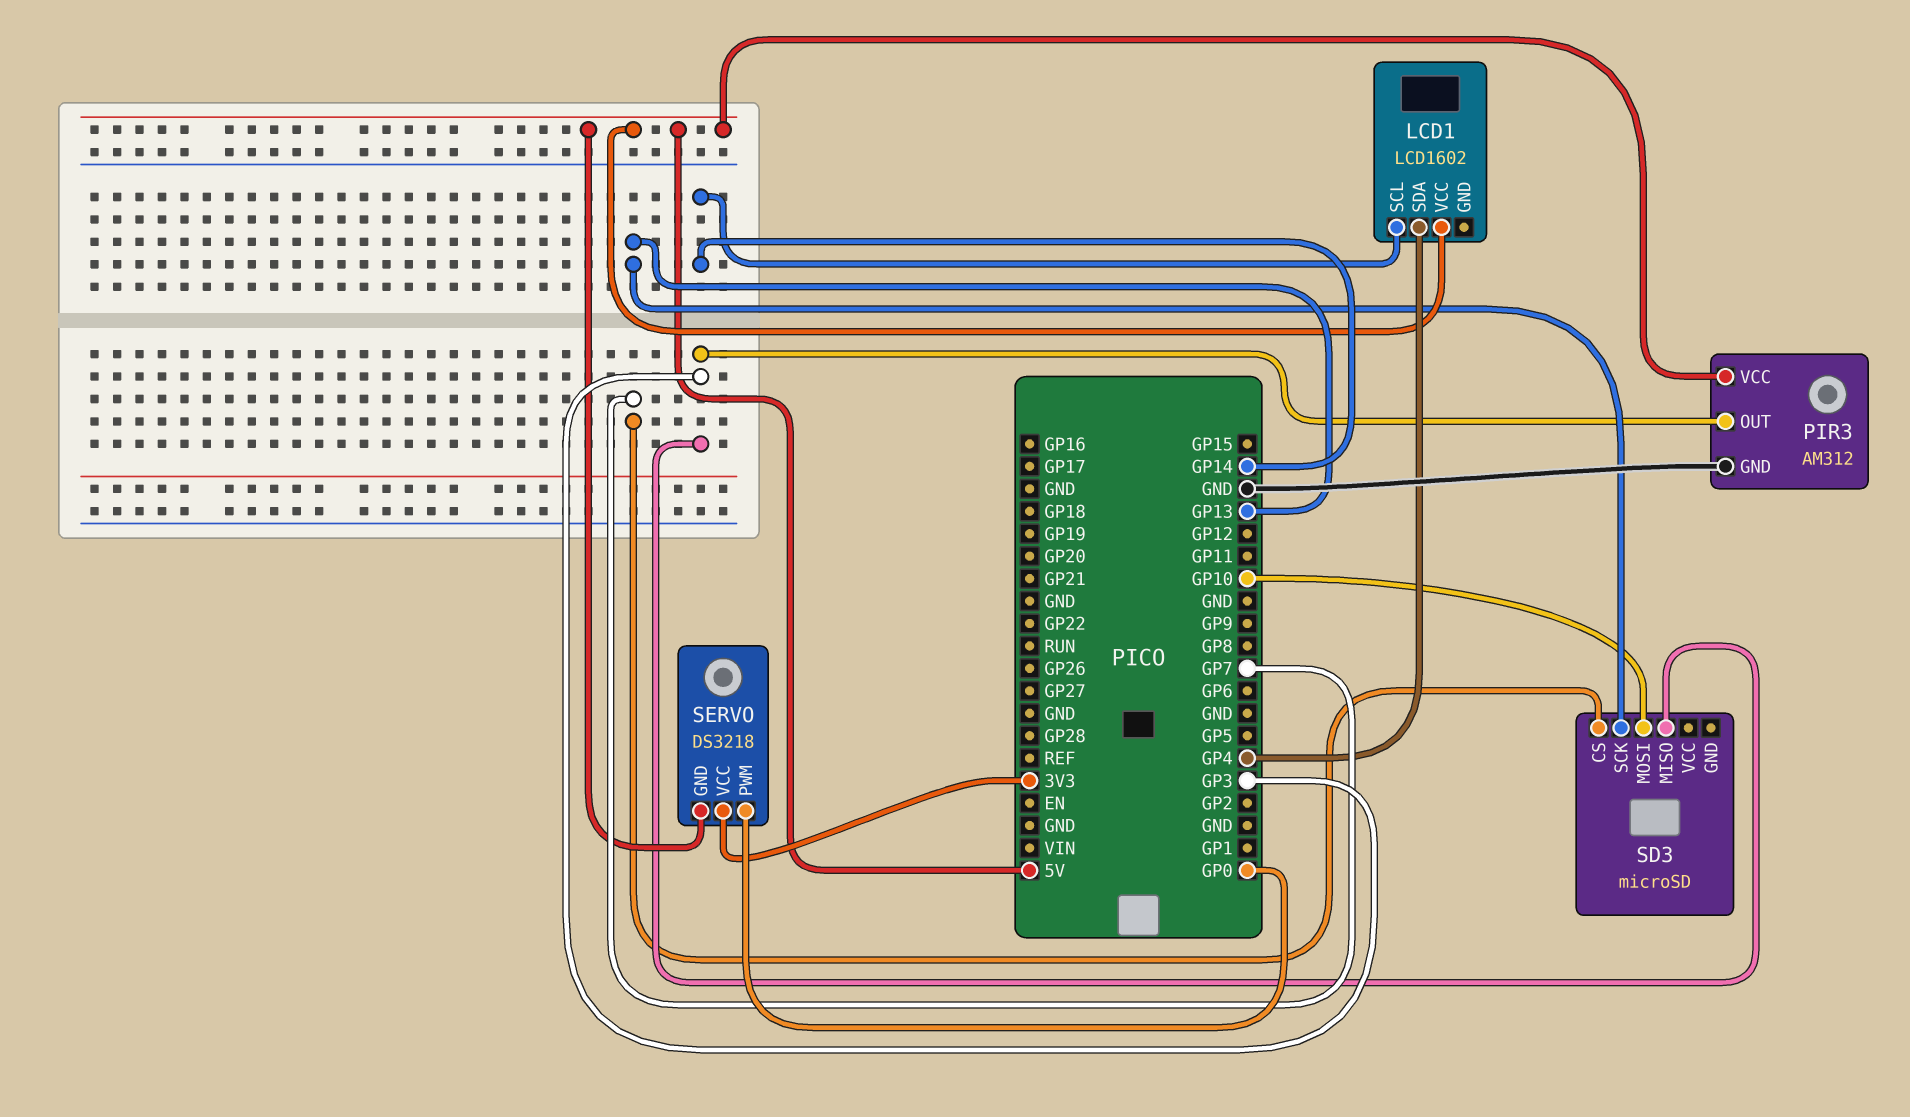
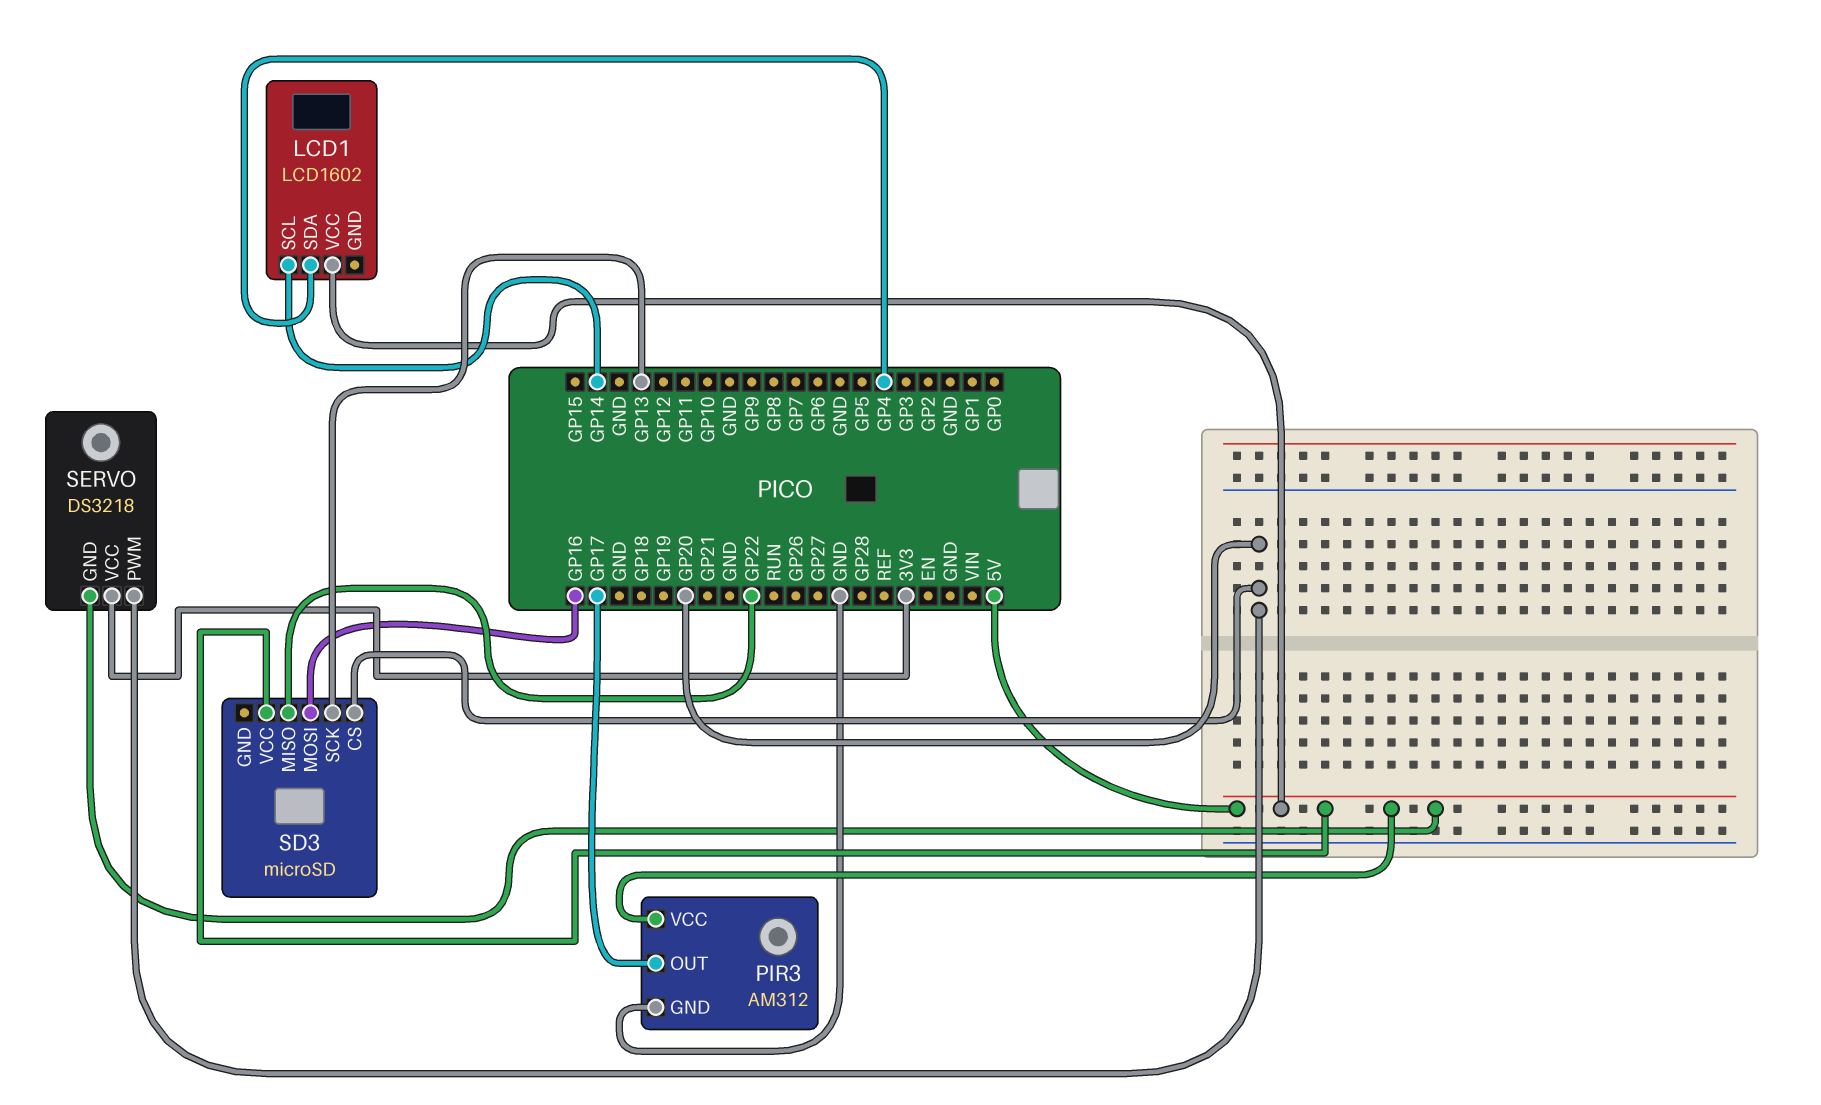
PIR3 pin OUT: GP3 -> GP17
SD3 pin CS: GP7 -> GP20
SD3 pin MISO: GP3 -> GP22
SD3 pin MOSI: GP10 -> GP16
SD3 pin VCC: none -> 5V
SERVO pin PWM: GP0 -> GP20

